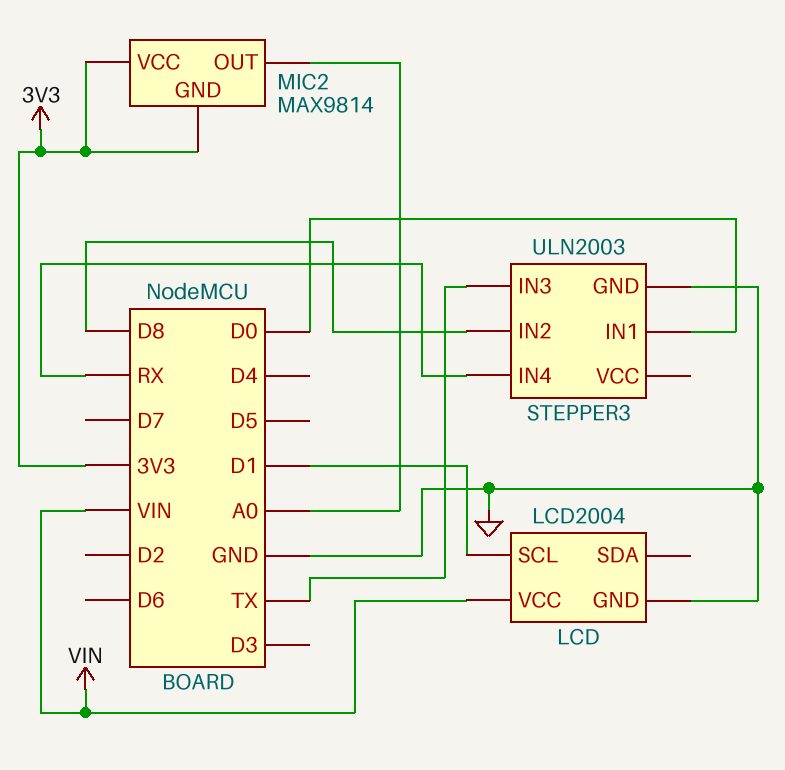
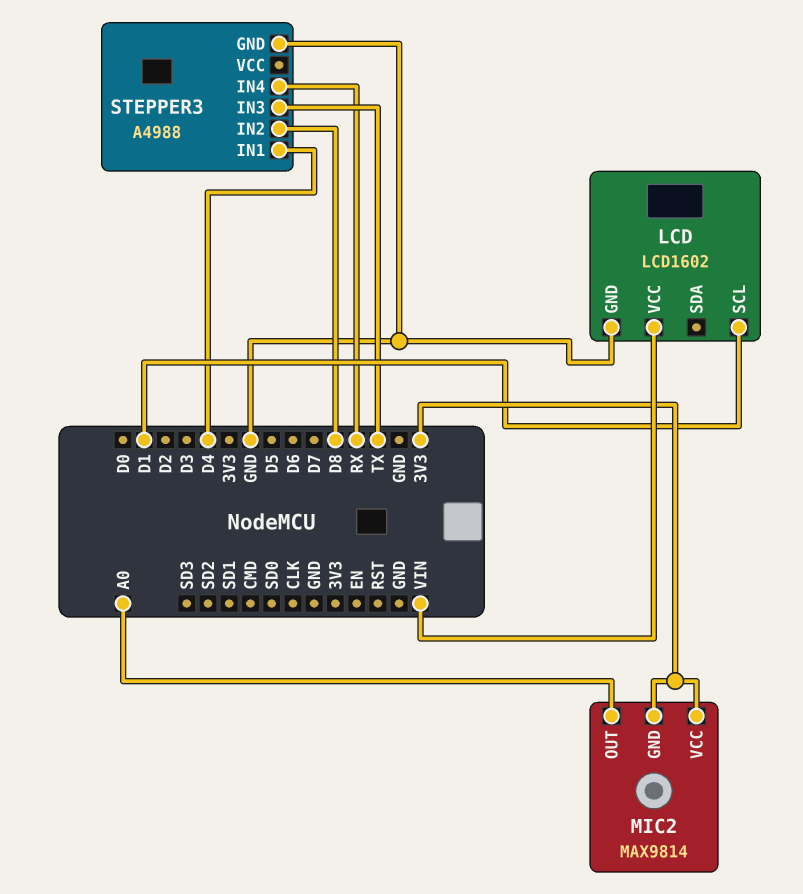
LCD: LCD2004 -> LCD1602
STEPPER3: ULN2003 -> A4988
STEPPER3 pin IN1: D0 -> D4

